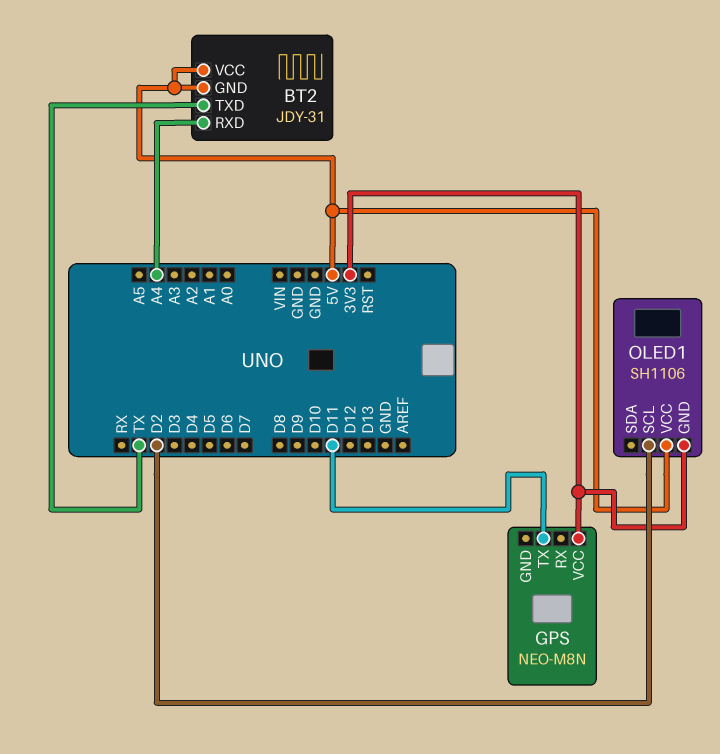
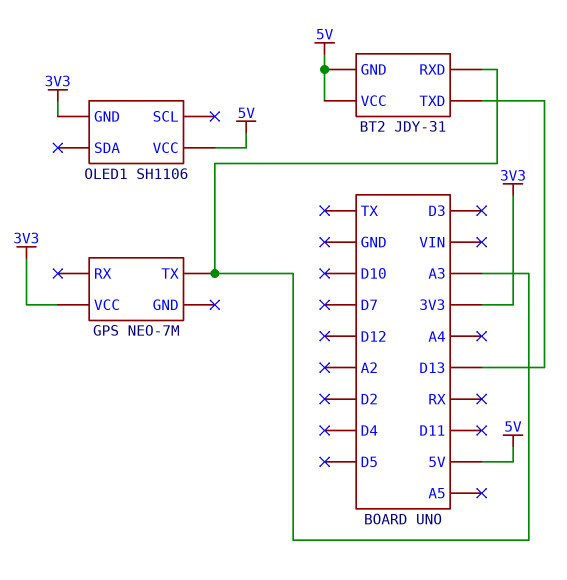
BT2 pin RXD: A4 -> A3
BT2 pin TXD: TX -> D13
GPS: NEO-M8N -> NEO-7M
GPS pin TX: D11 -> A3
OLED1 pin SCL: D2 -> none

